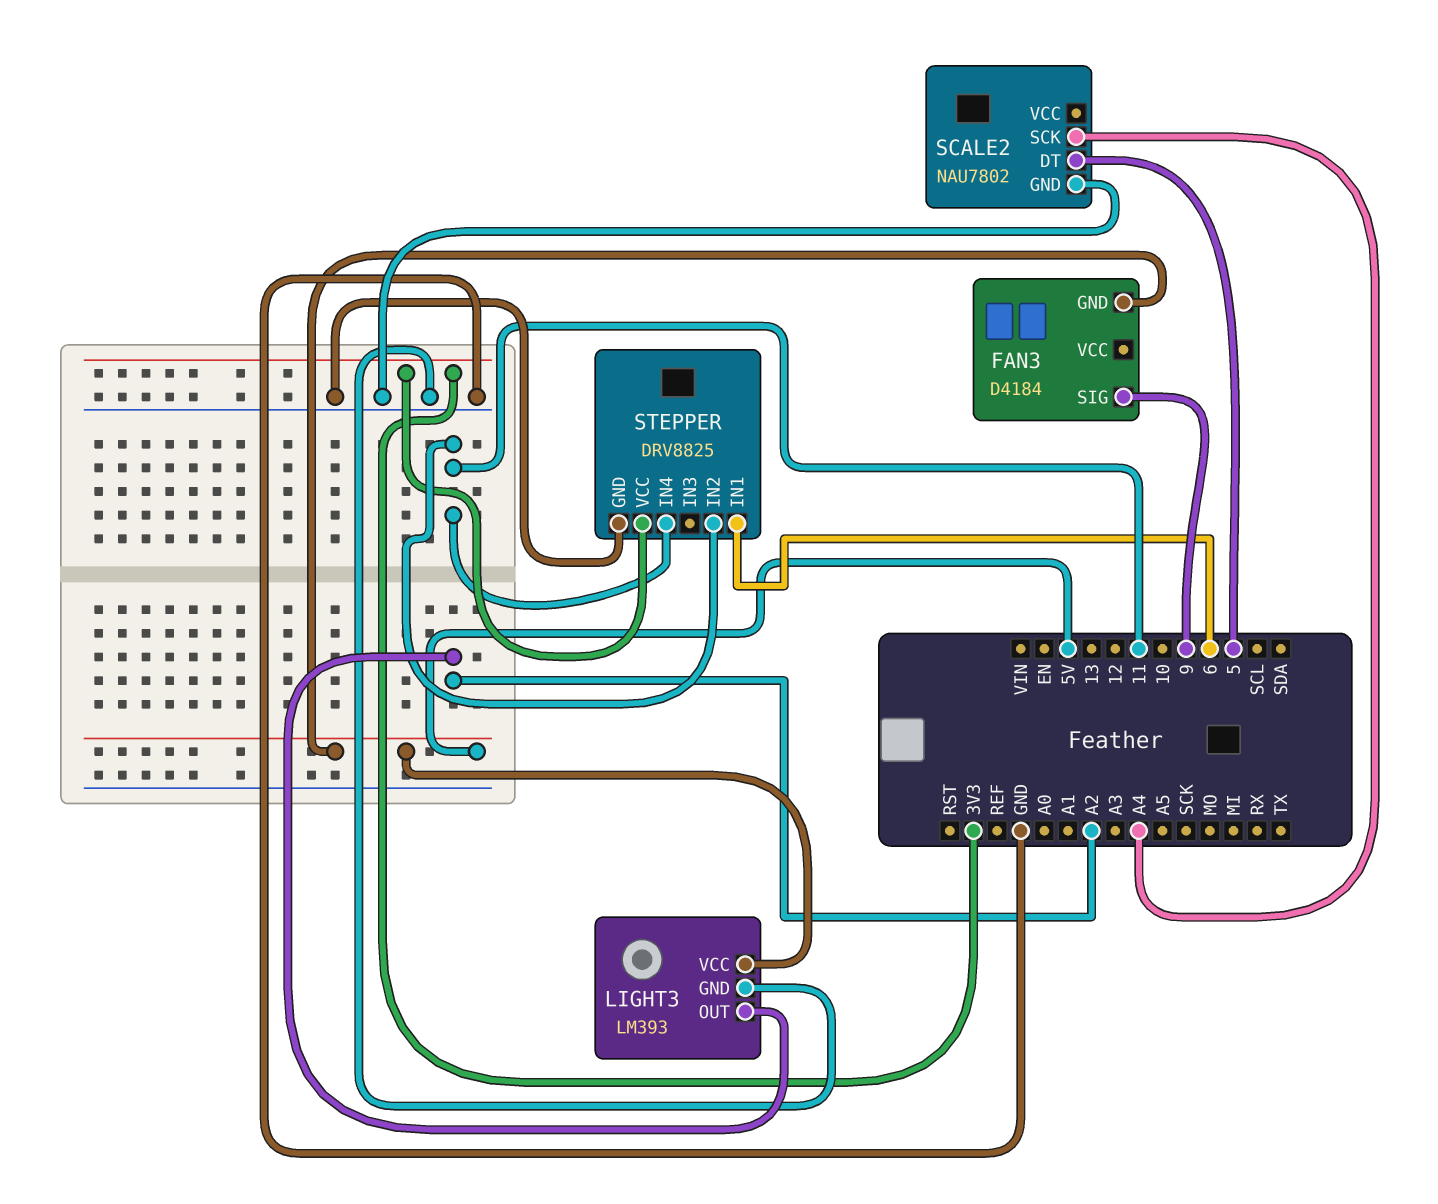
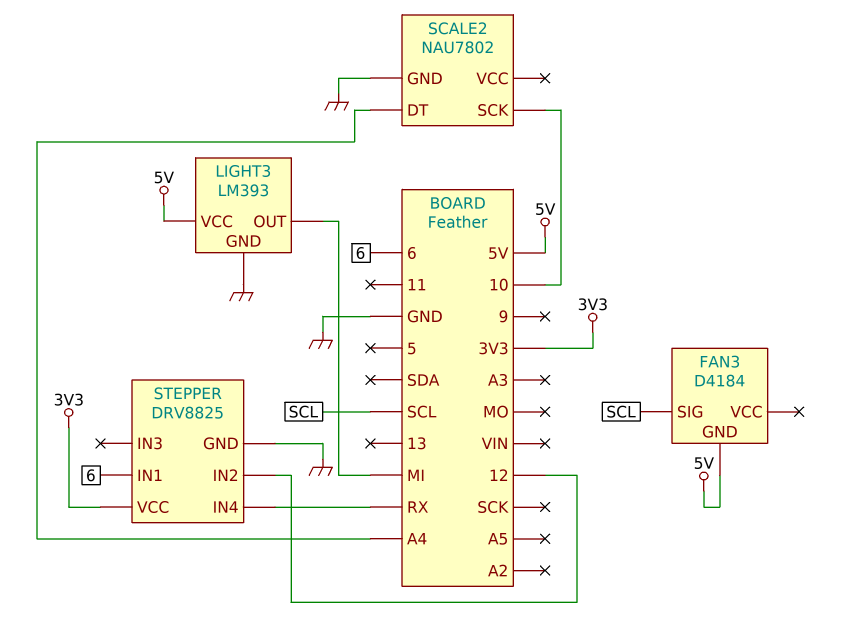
FAN3 pin SIG: 9 -> SCL
LIGHT3 pin OUT: A2 -> MI
SCALE2 pin DT: 5 -> A4
SCALE2 pin SCK: A4 -> 10
STEPPER pin IN2: 11 -> 12
STEPPER pin IN4: 11 -> RX

